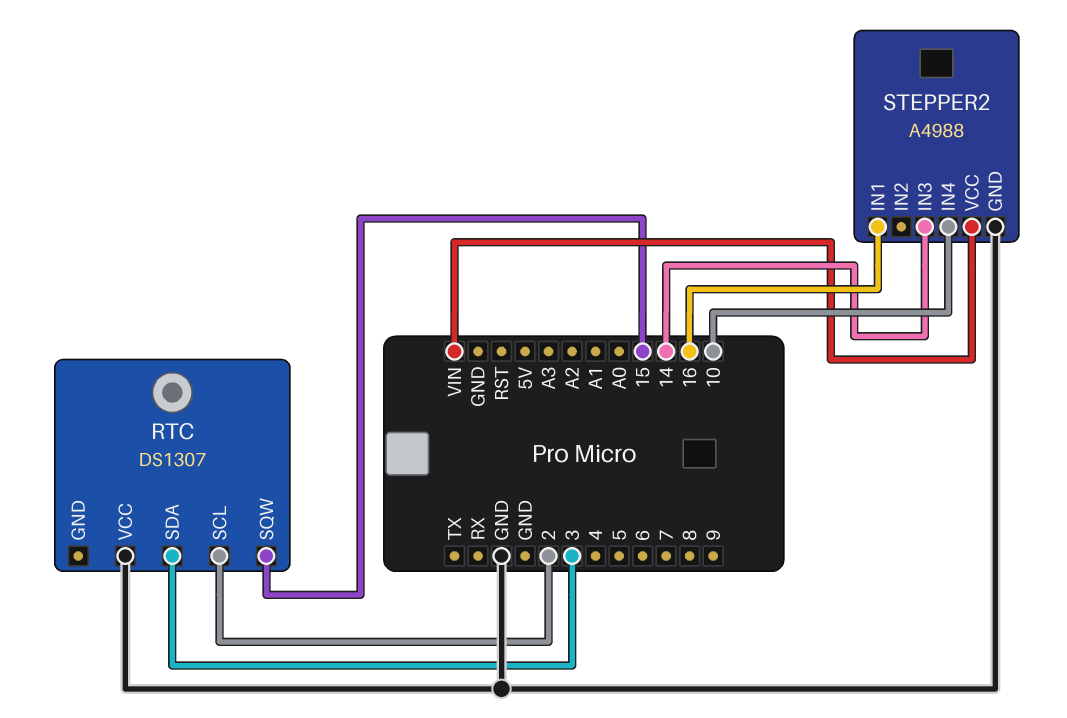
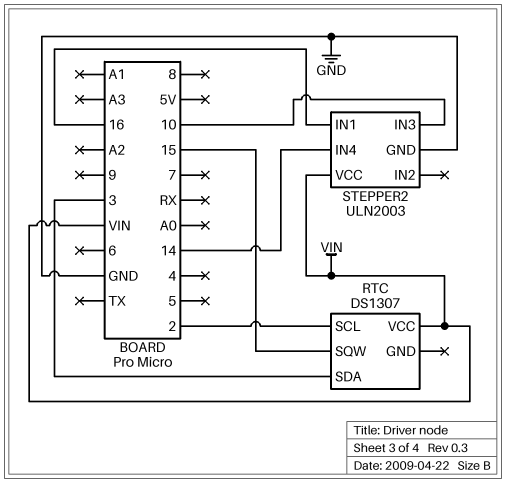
RTC pin VCC: GND -> VIN
STEPPER2: A4988 -> ULN2003
STEPPER2 pin IN3: 14 -> 10
STEPPER2 pin IN4: 10 -> 14

